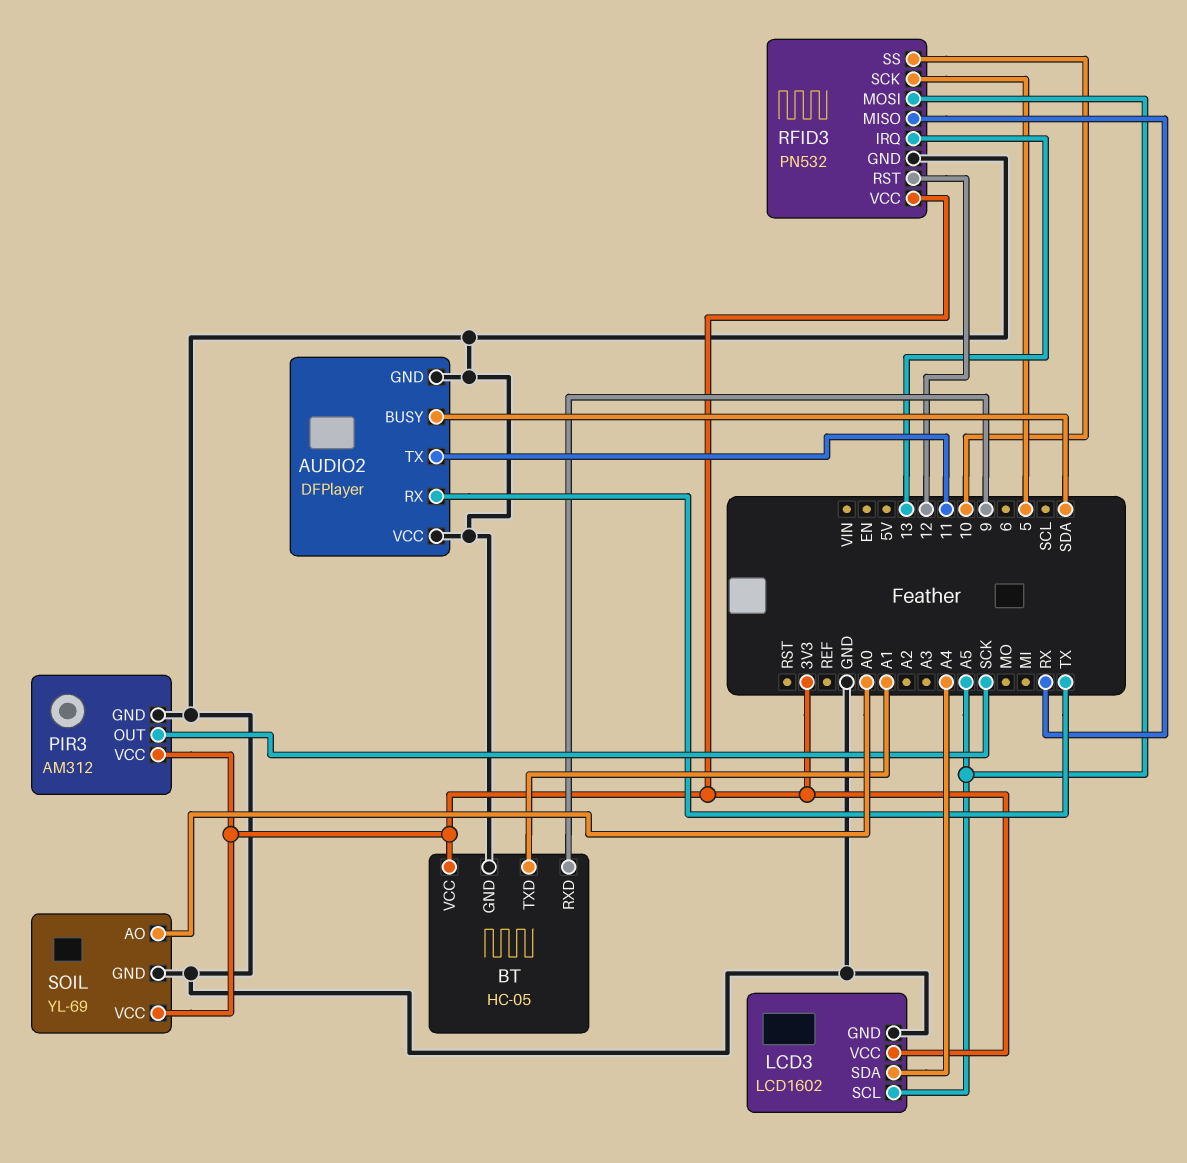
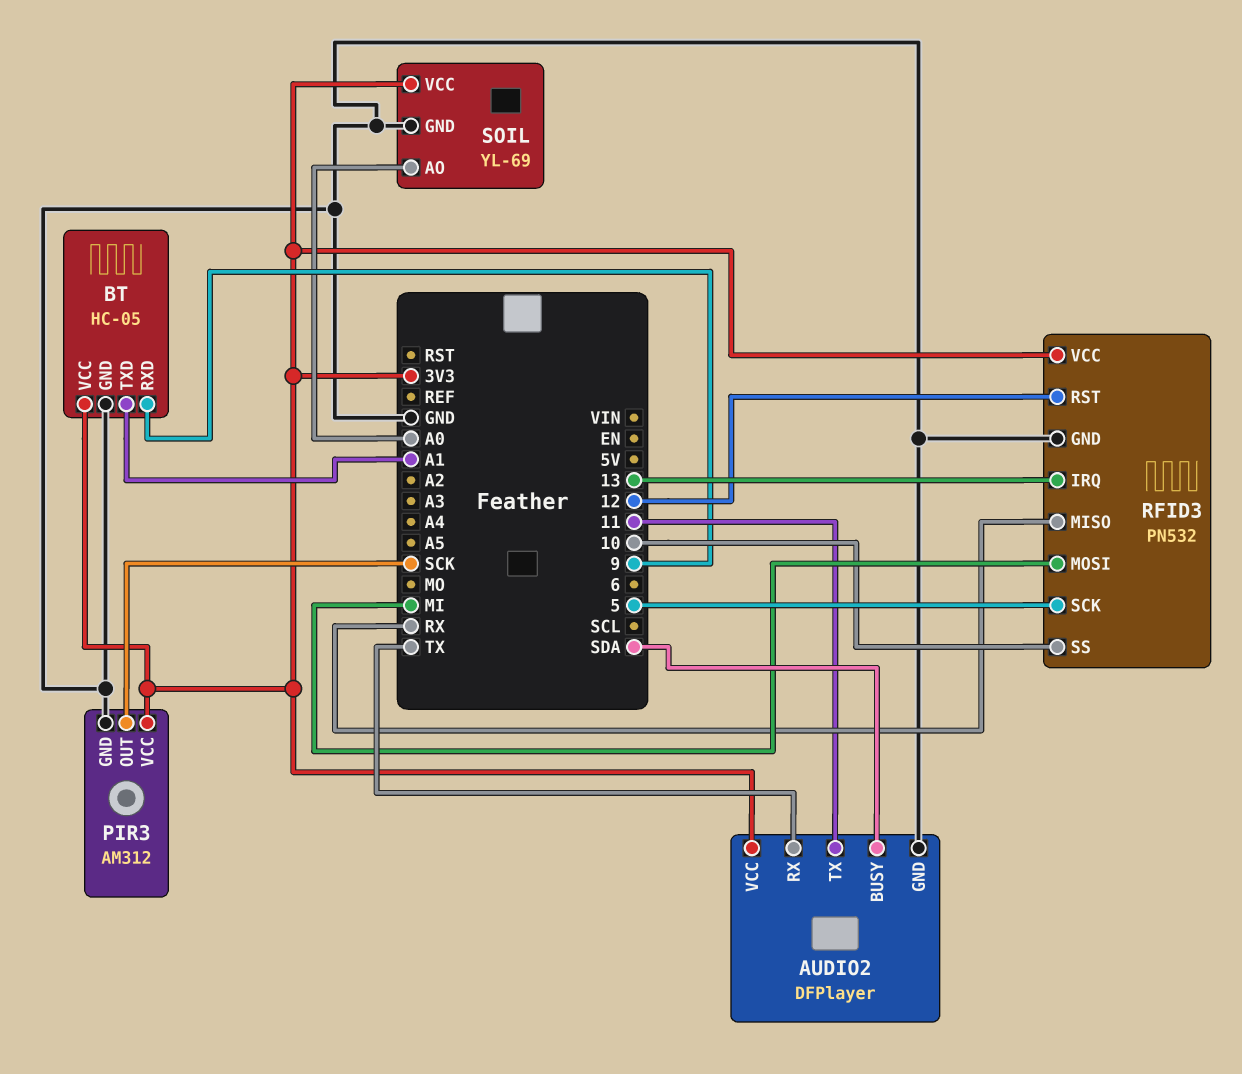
AUDIO2 pin VCC: GND -> 3V3
LCD3: LCD1602 -> none
LCD3 pin GND: GND -> none
LCD3 pin SCL: A5 -> none
LCD3 pin SDA: A4 -> none
LCD3 pin VCC: 3V3 -> none
RFID3 pin MOSI: A5 -> MI

